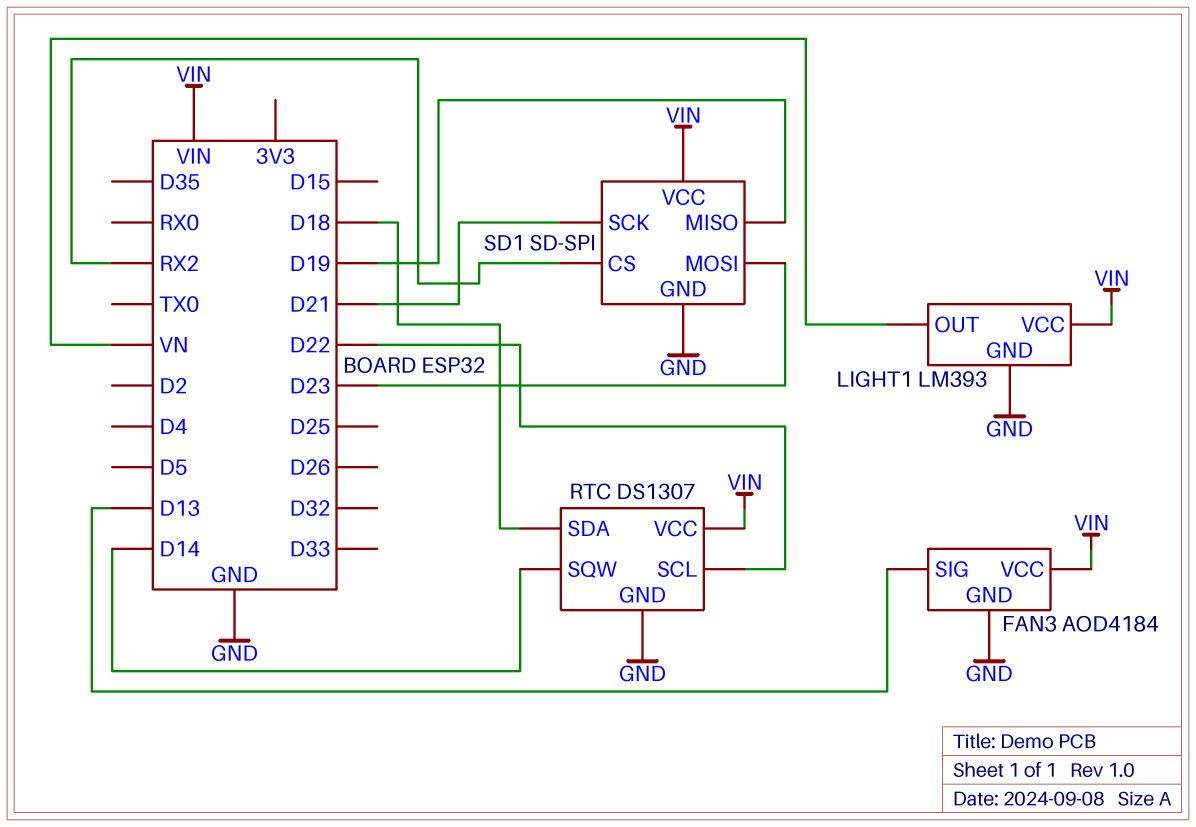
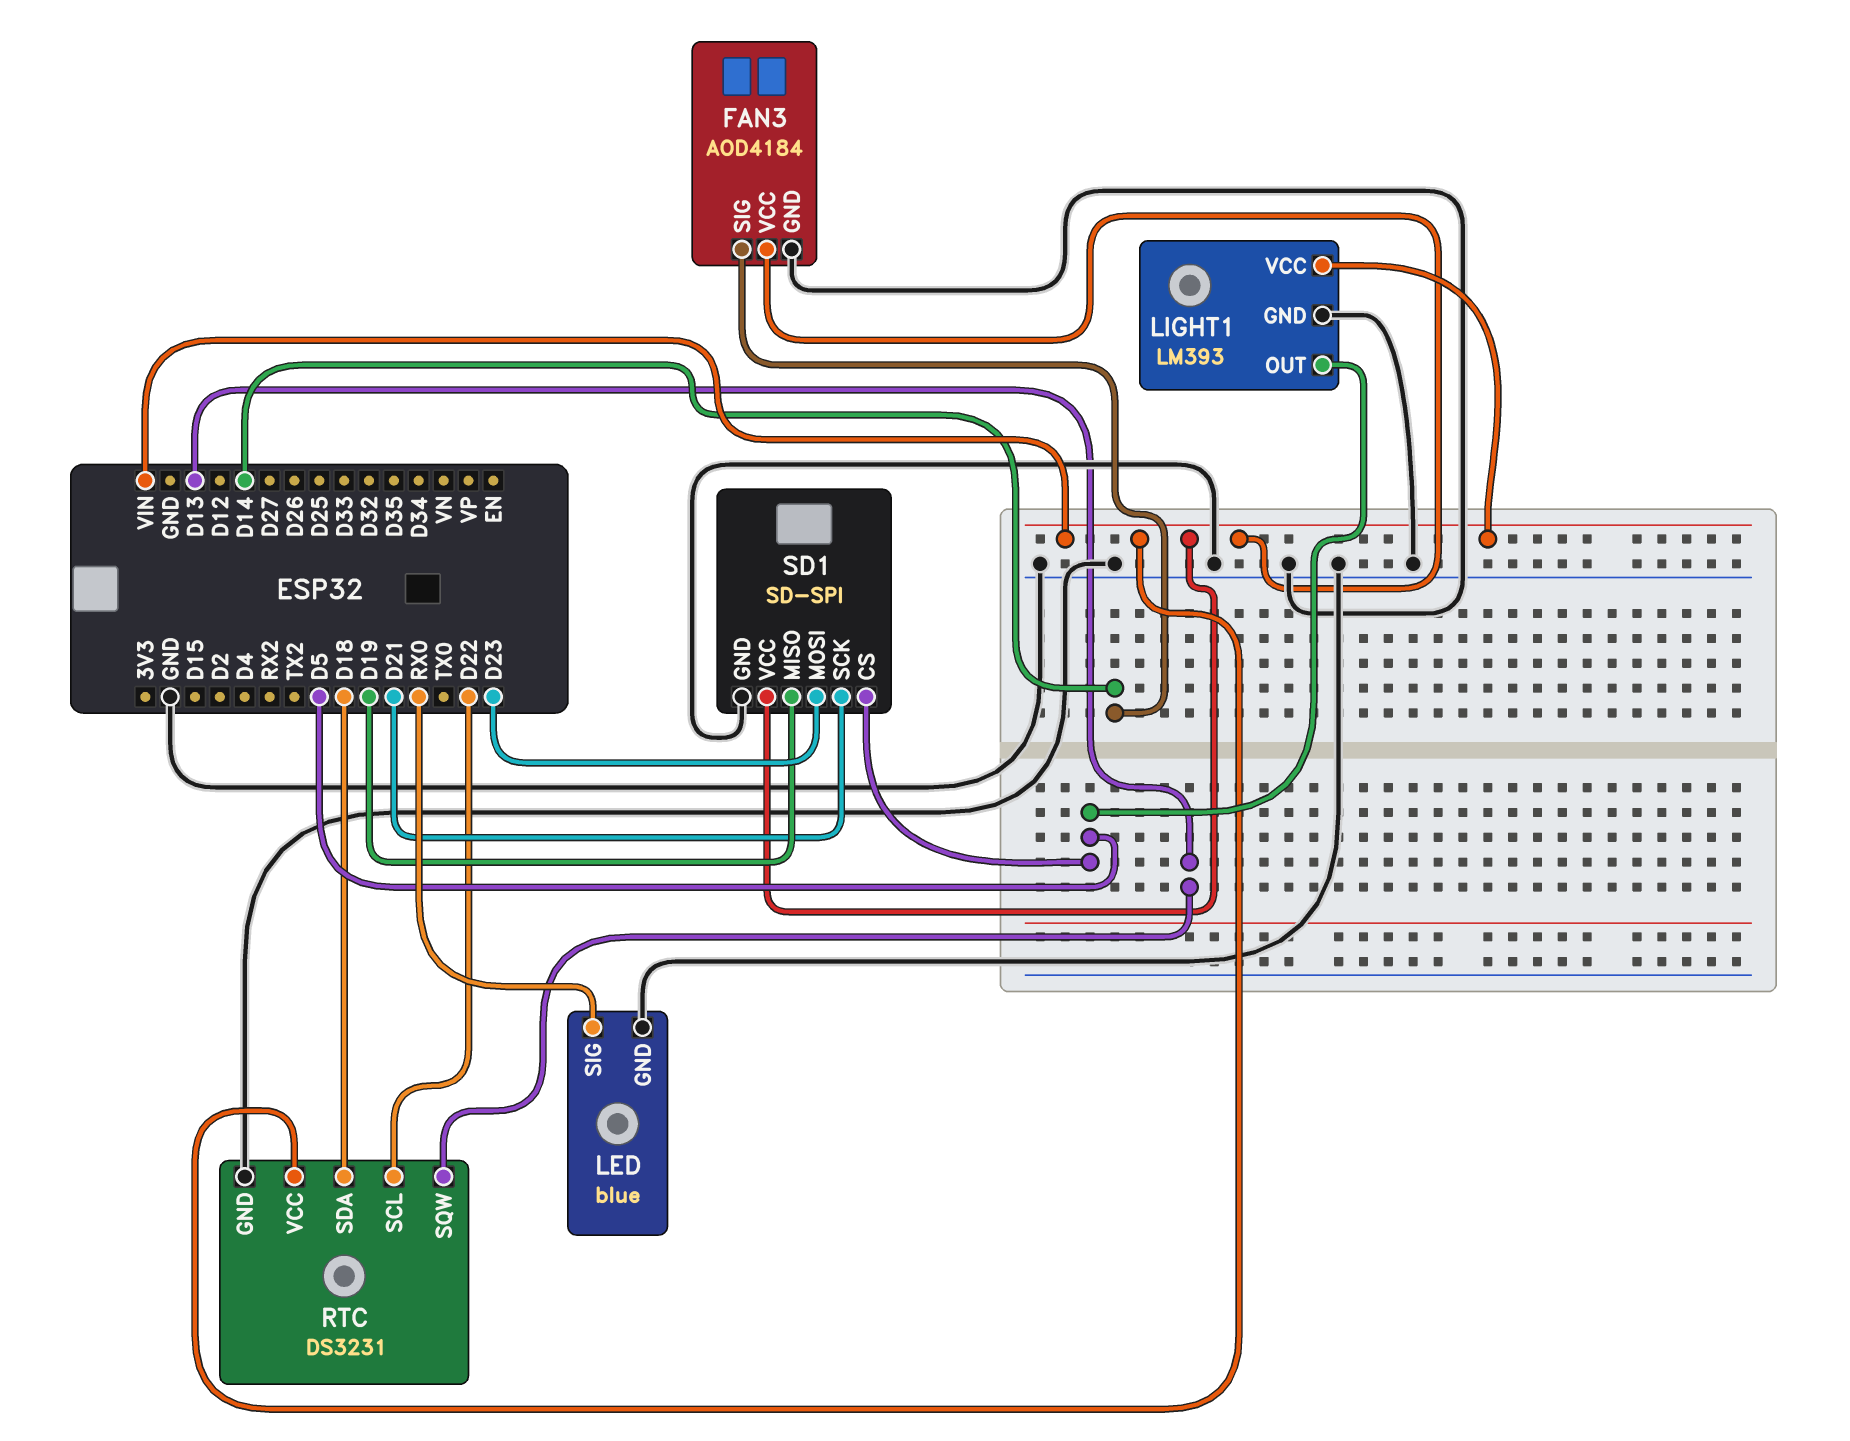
FAN3 pin SIG: D13 -> D14
LED: none -> blue
LED pin GND: none -> GND
LED pin SIG: none -> RX0
LIGHT1 pin OUT: VN -> D5
RTC: DS1307 -> DS3231
RTC pin SQW: D14 -> D13
SD1 pin CS: RX2 -> D5

